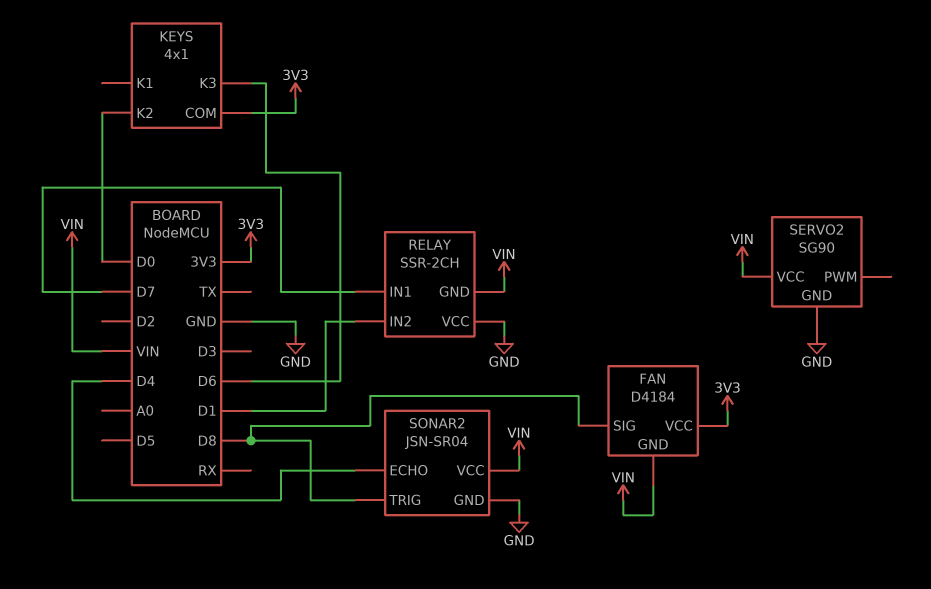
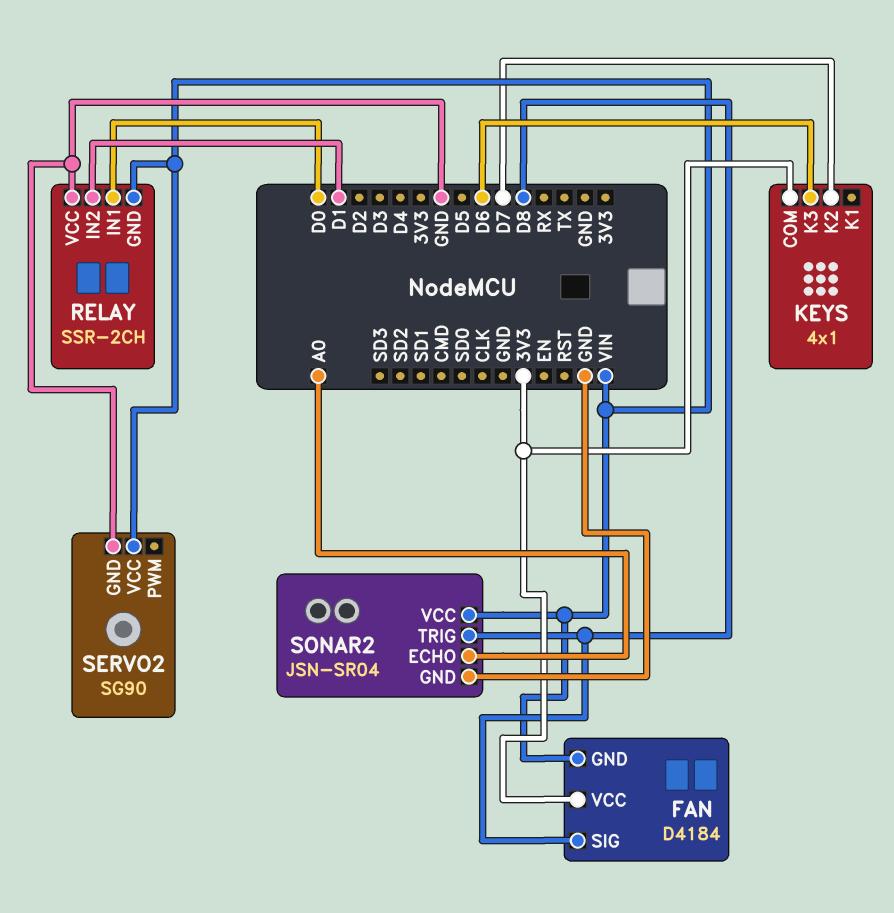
KEYS pin K2: D0 -> D7
RELAY pin IN1: D7 -> D0
SONAR2 pin ECHO: D4 -> A0

